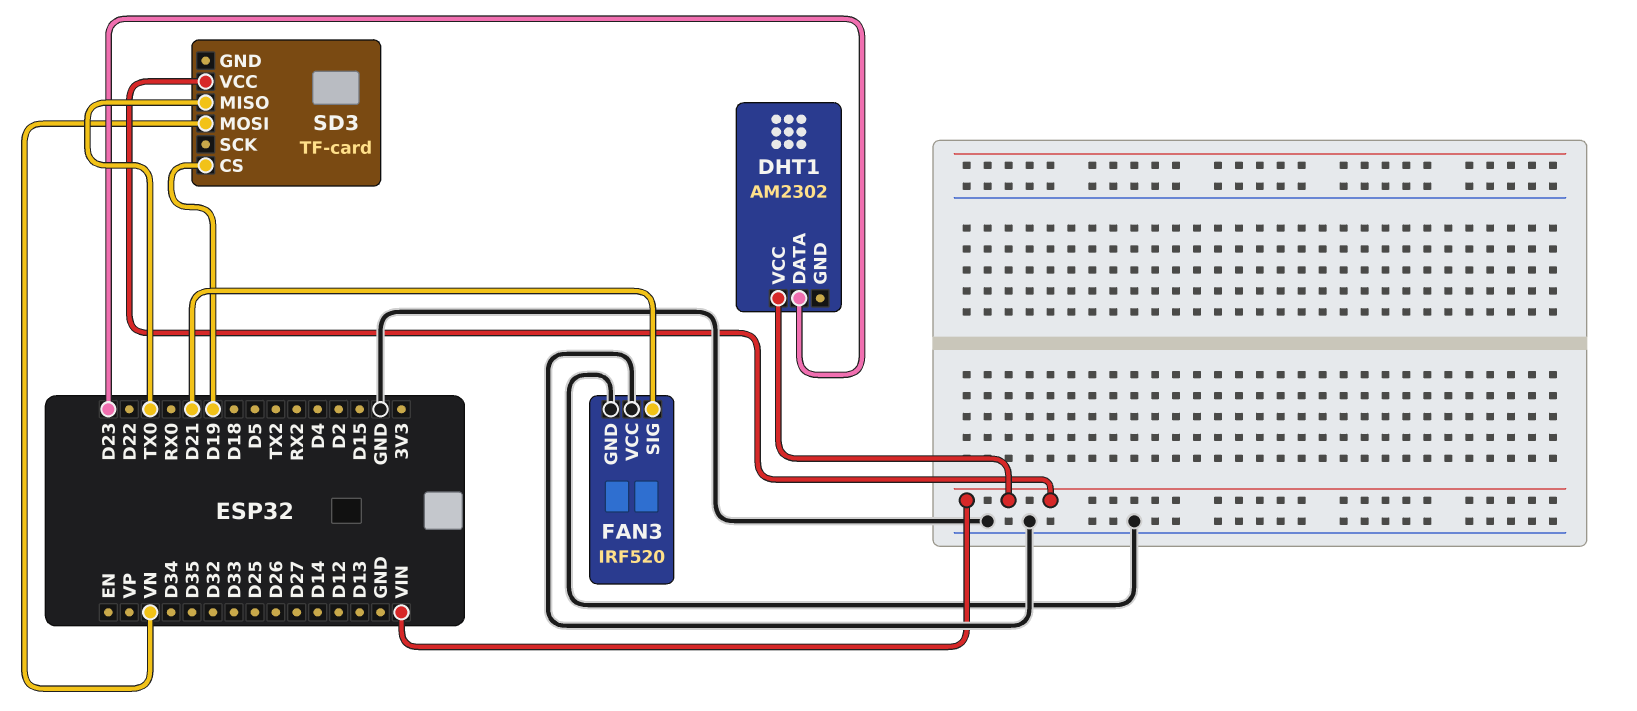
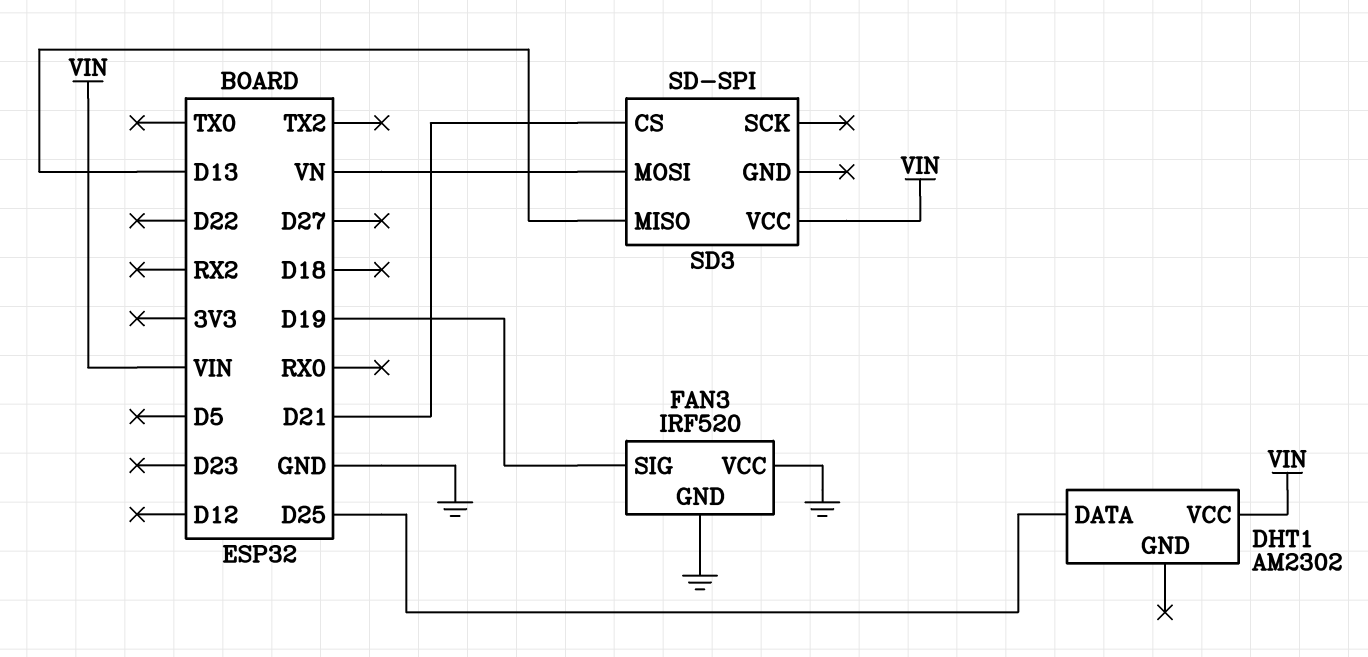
DHT1 pin DATA: D23 -> D25
FAN3 pin SIG: D21 -> D19
SD3: TF-card -> SD-SPI
SD3 pin CS: D19 -> D21
SD3 pin MISO: TX0 -> D13

